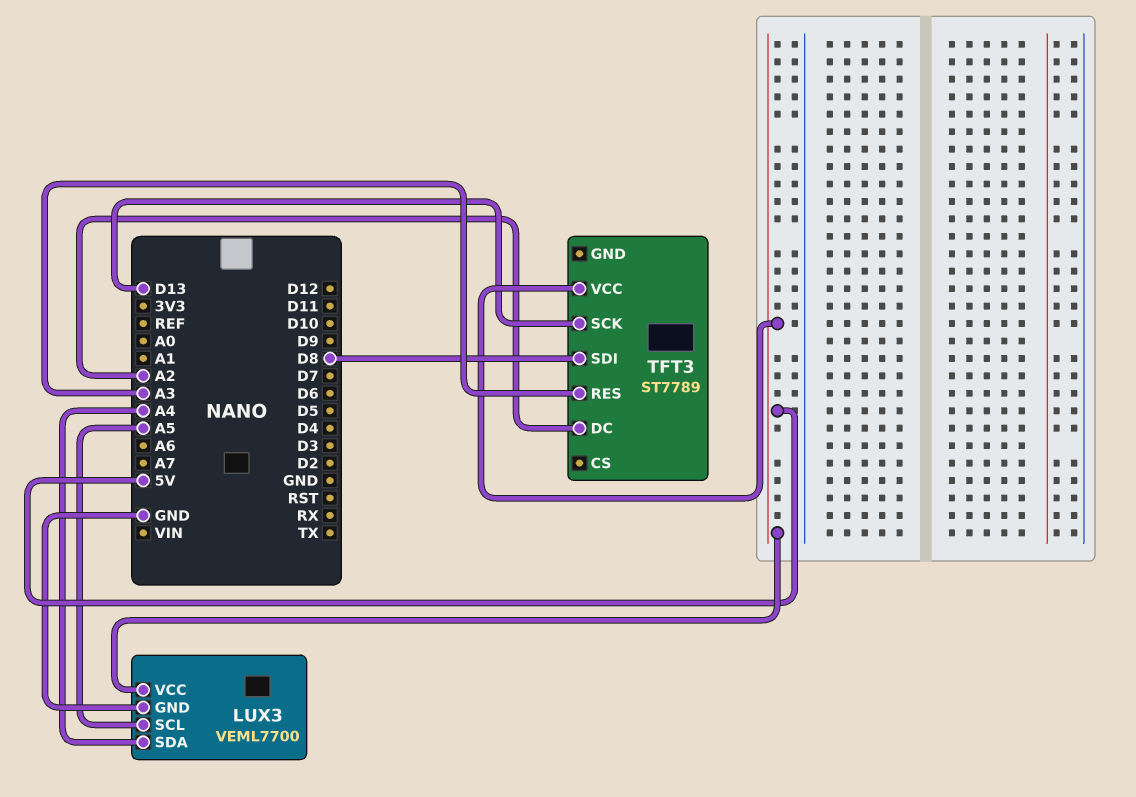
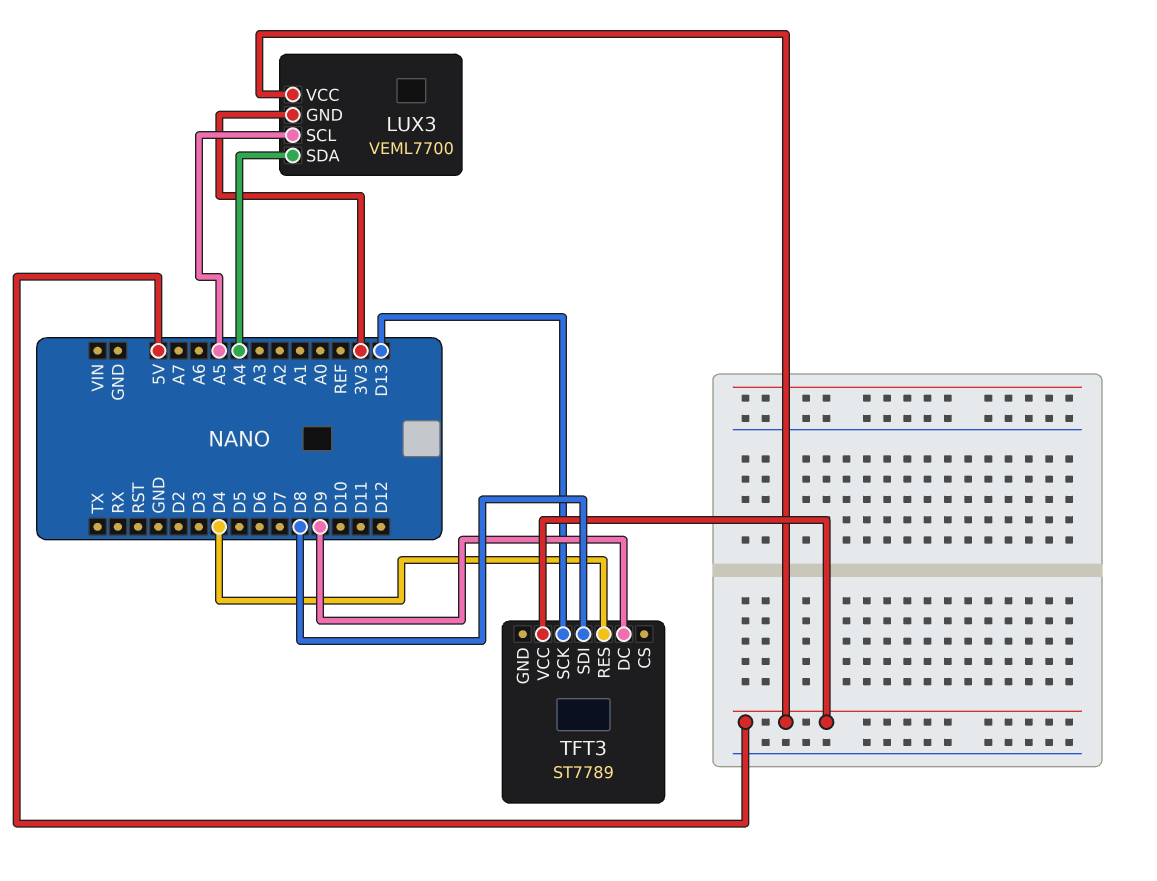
LUX3 pin GND: GND -> 3V3
TFT3 pin DC: A2 -> D9
TFT3 pin RES: A3 -> D4

